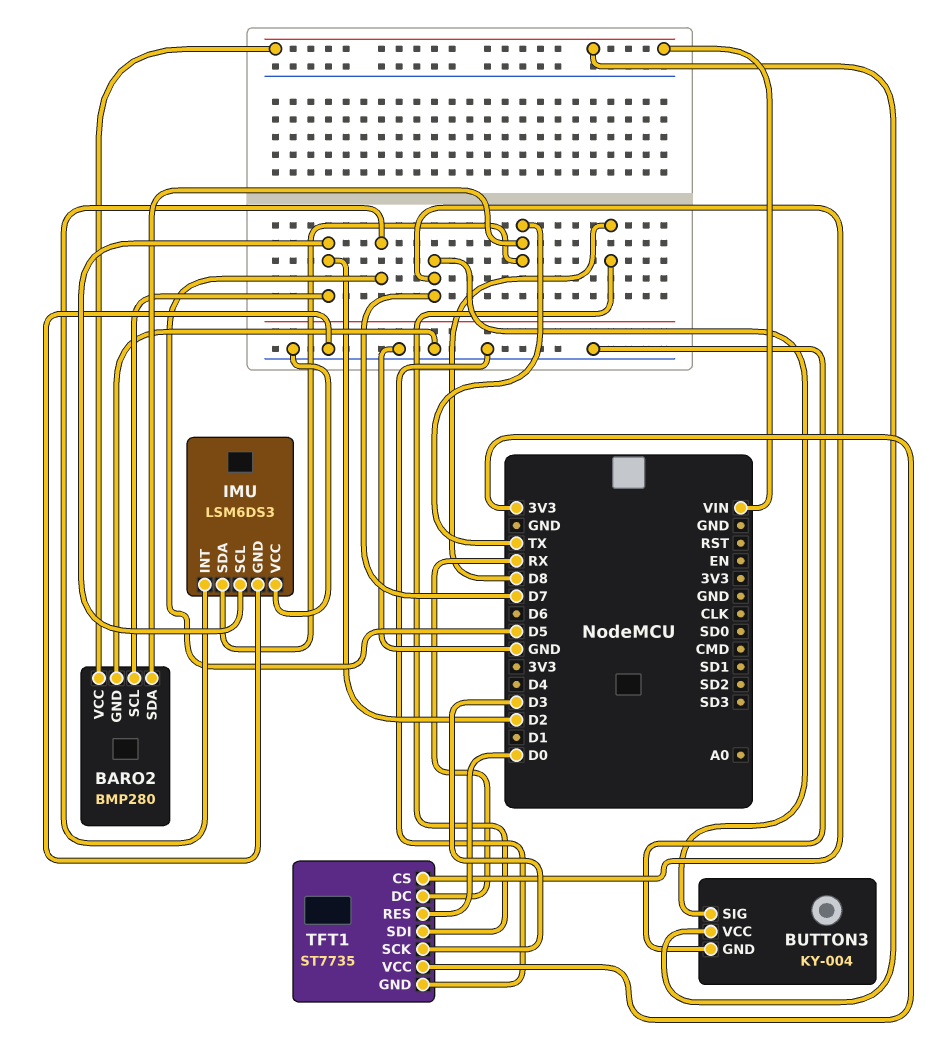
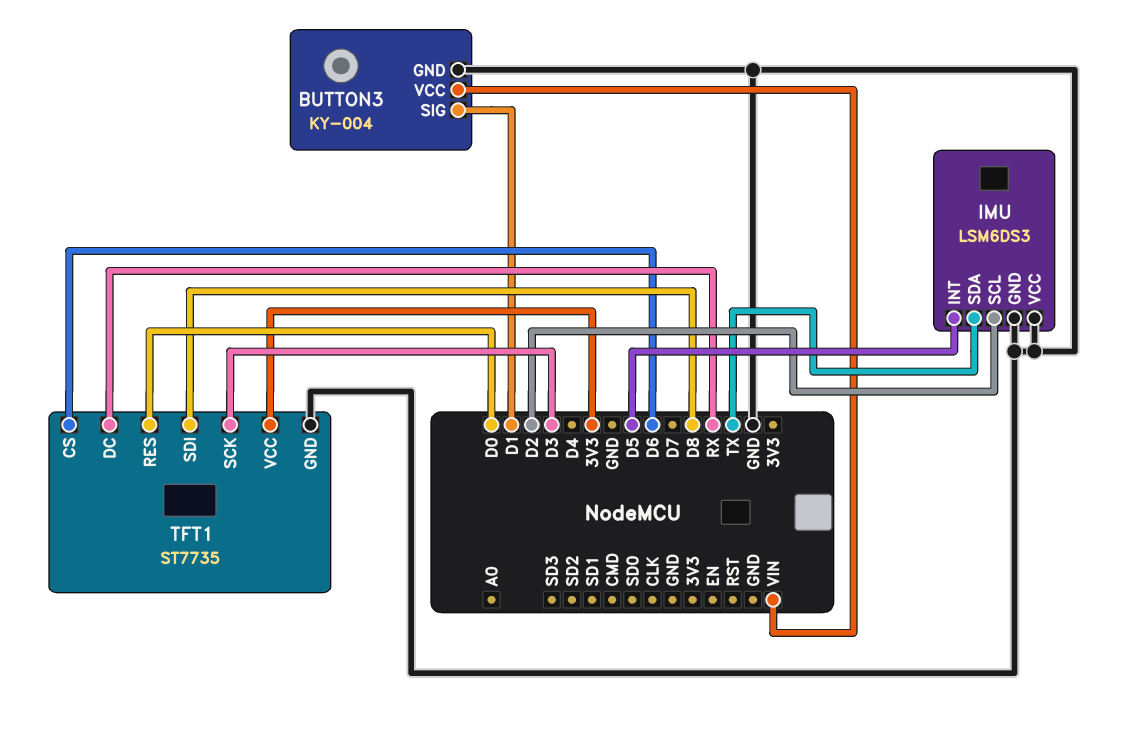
BARO2: BMP280 -> none
BARO2 pin GND: GND -> none
BARO2 pin SCL: D2 -> none
BARO2 pin SDA: TX -> none
BARO2 pin VCC: VIN -> none
BUTTON3 pin SIG: D7 -> D1
TFT1 pin CS: D7 -> D6

